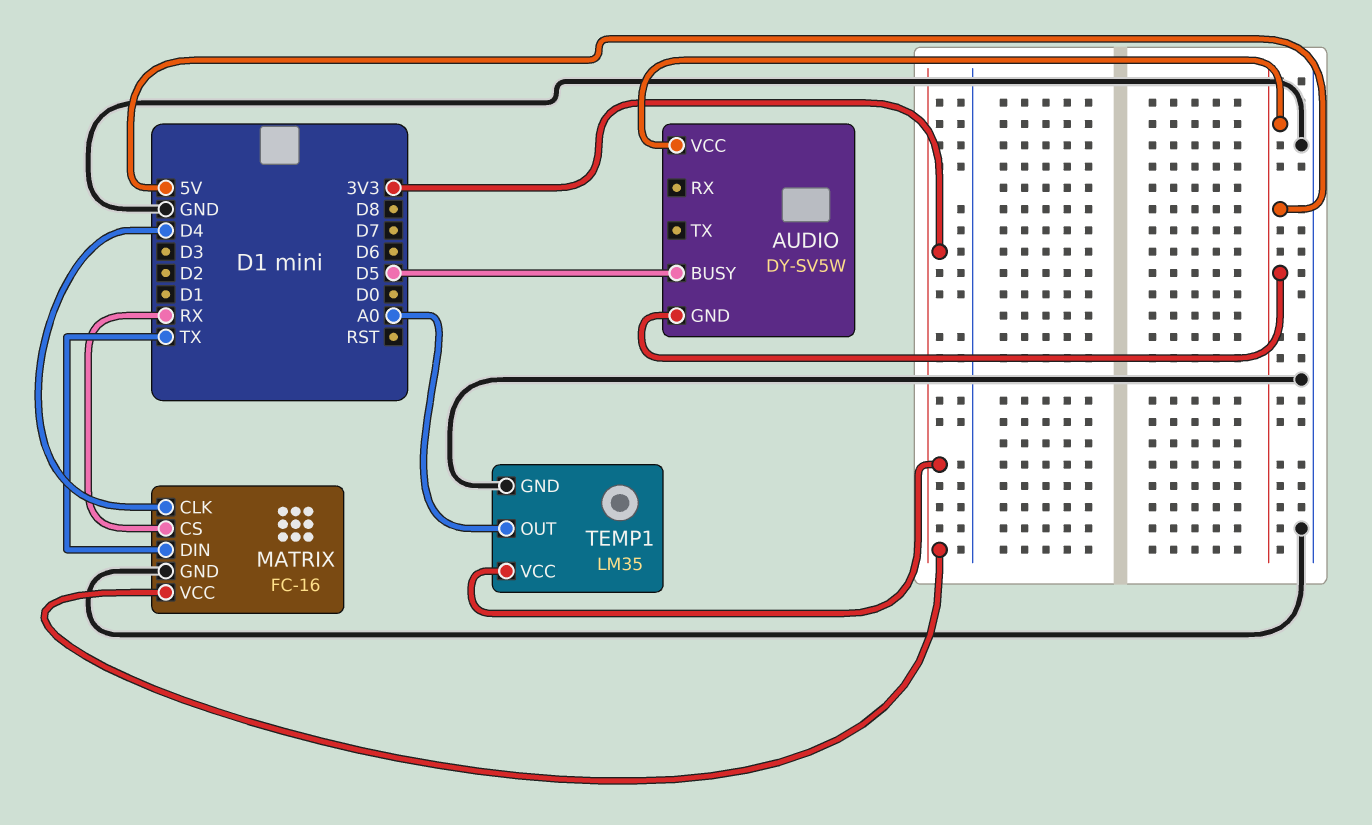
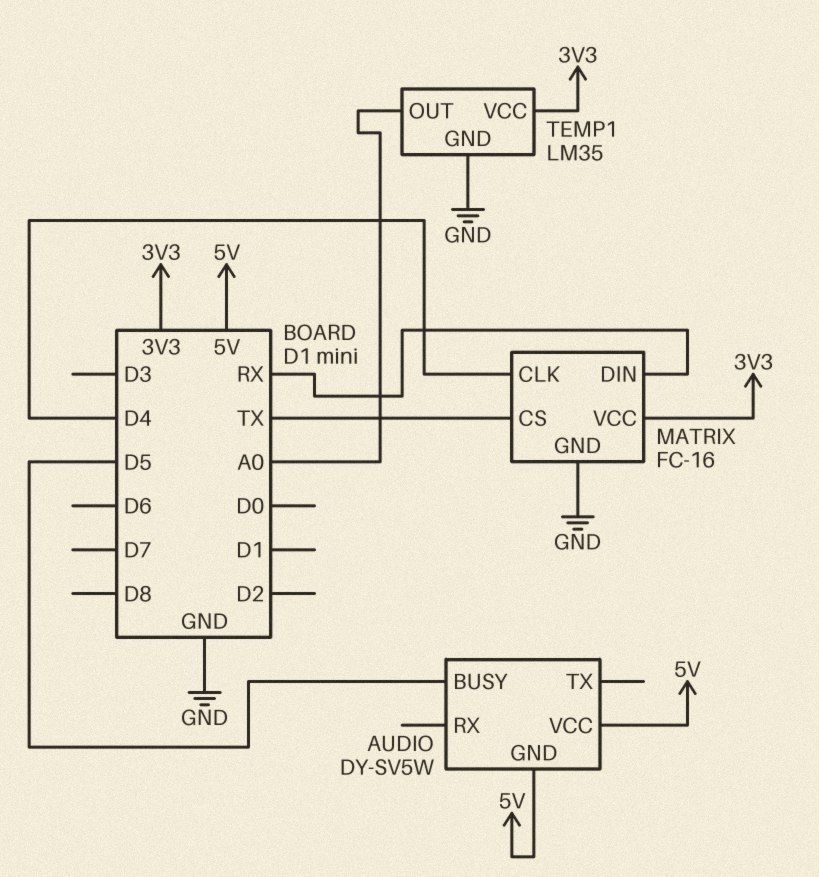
MATRIX pin CS: RX -> TX
MATRIX pin DIN: TX -> RX

